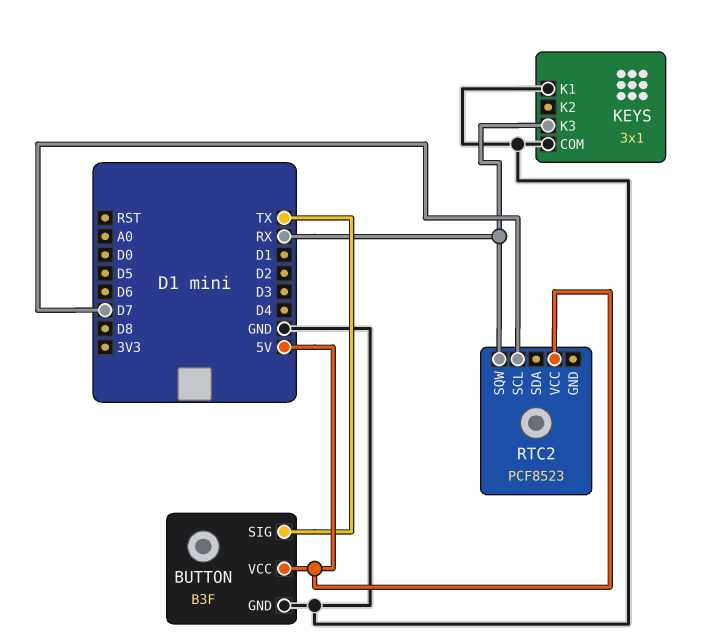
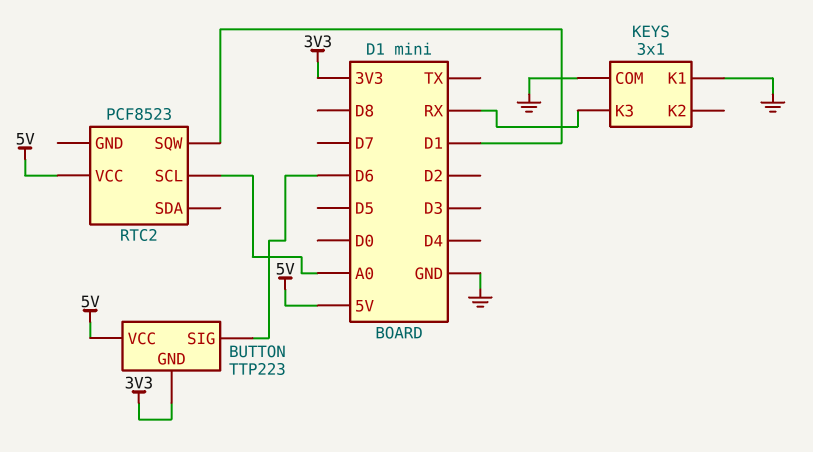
BUTTON: B3F -> TTP223
BUTTON pin GND: GND -> 3V3
BUTTON pin SIG: TX -> D6
RTC2 pin SCL: D7 -> A0
RTC2 pin SQW: RX -> D1

